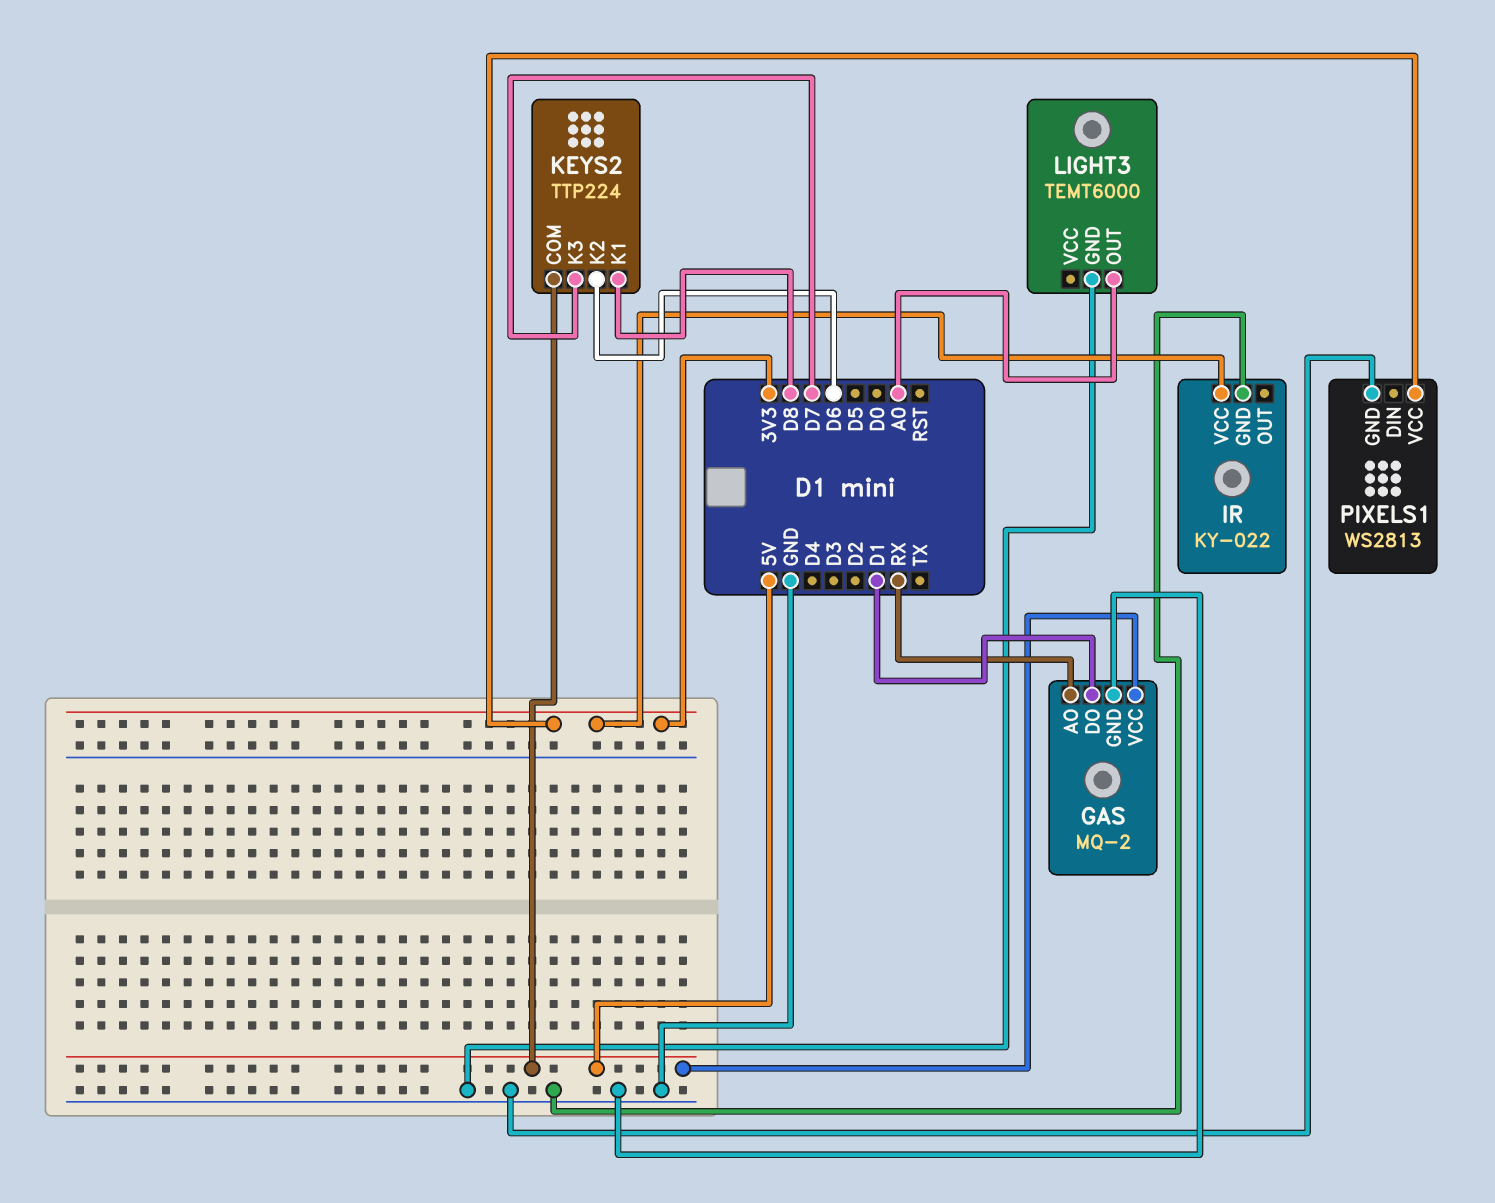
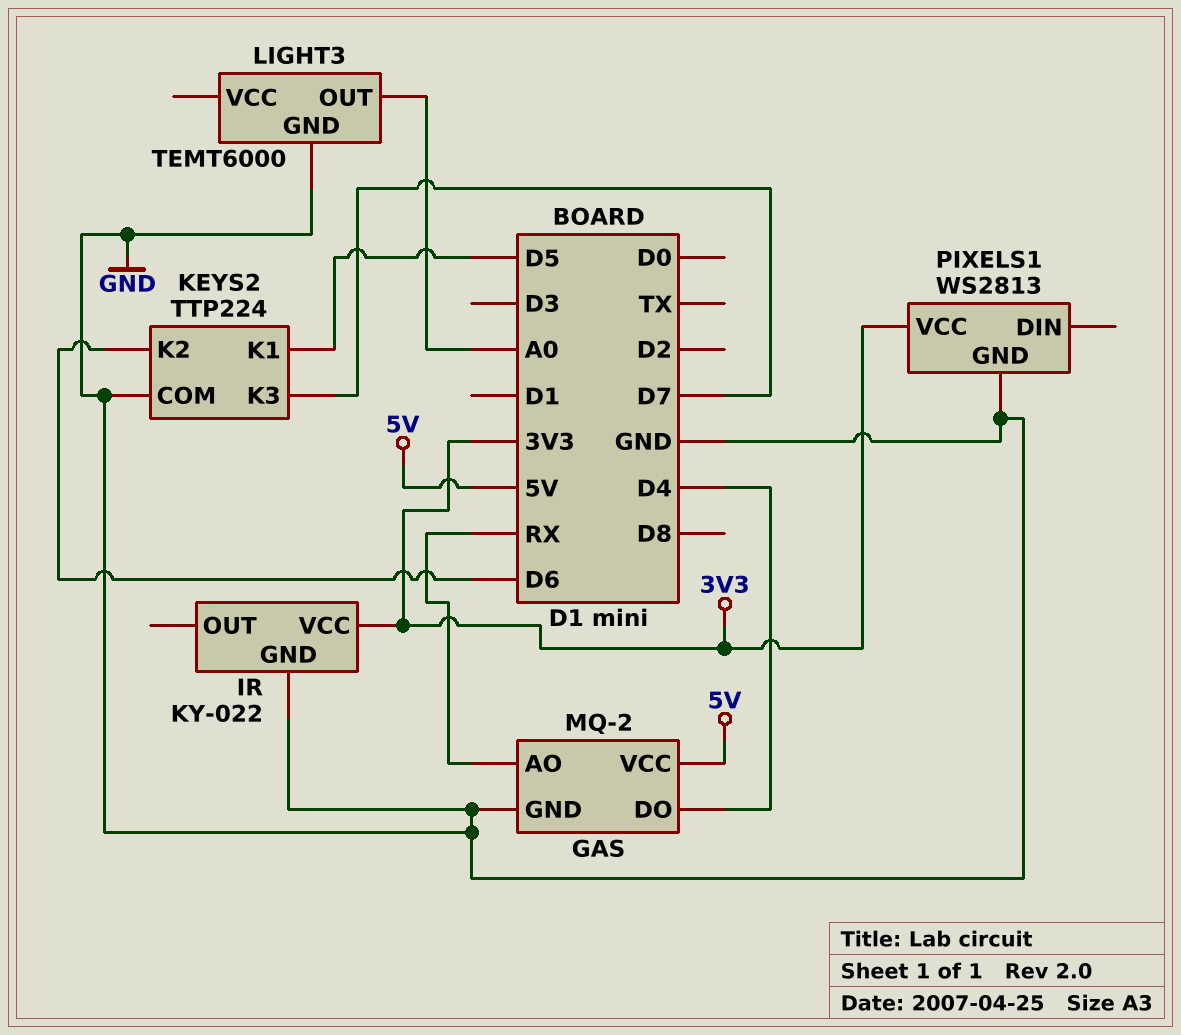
GAS pin DO: D1 -> D4
KEYS2 pin COM: 5V -> GND
KEYS2 pin K1: D8 -> D5

